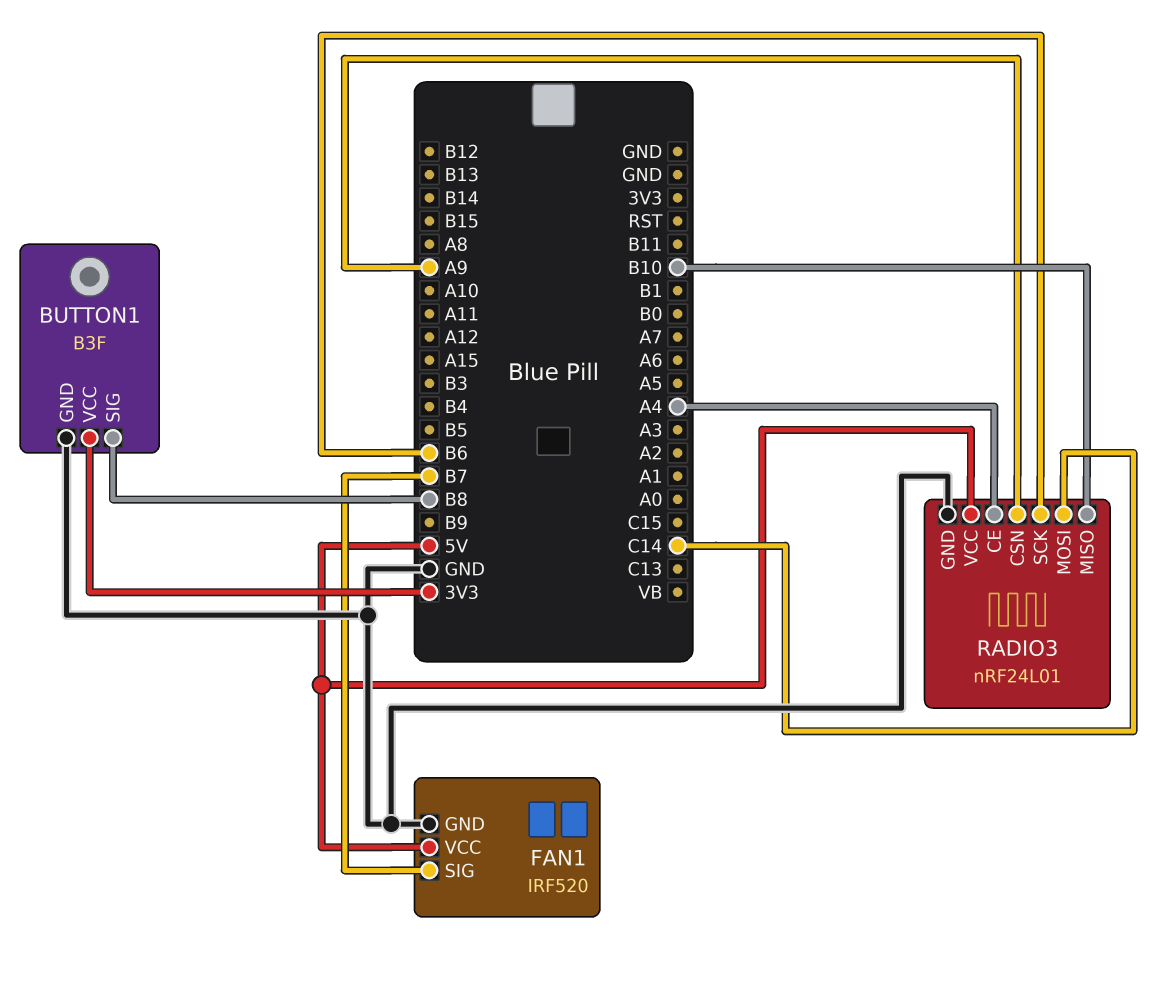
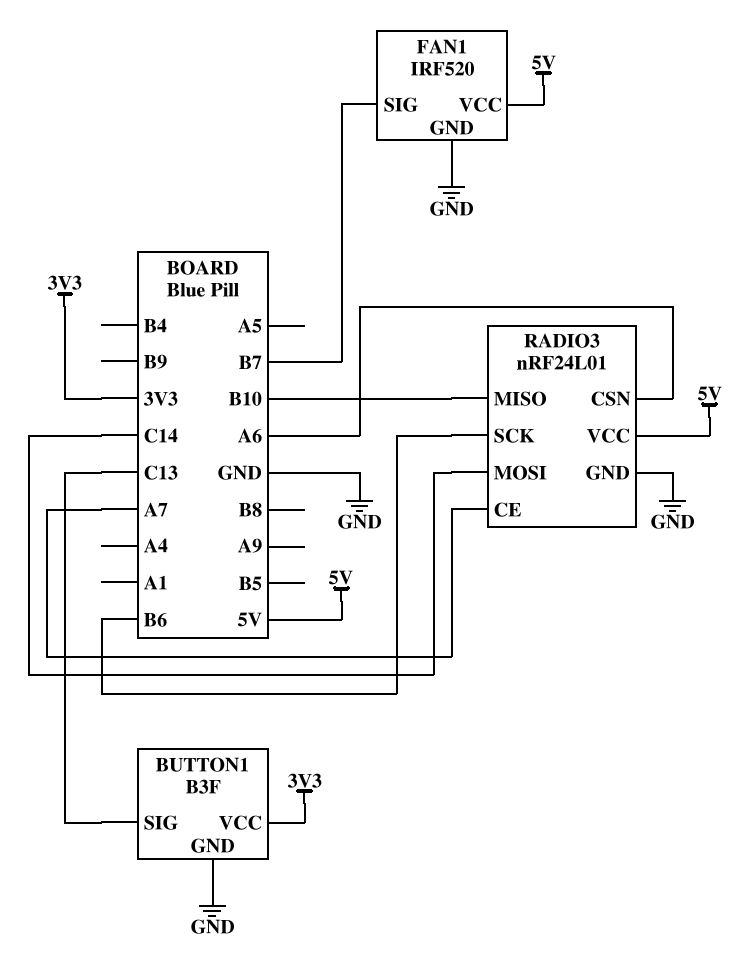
BUTTON1 pin SIG: B8 -> C13
RADIO3 pin CE: A4 -> A7
RADIO3 pin CSN: A9 -> A6

